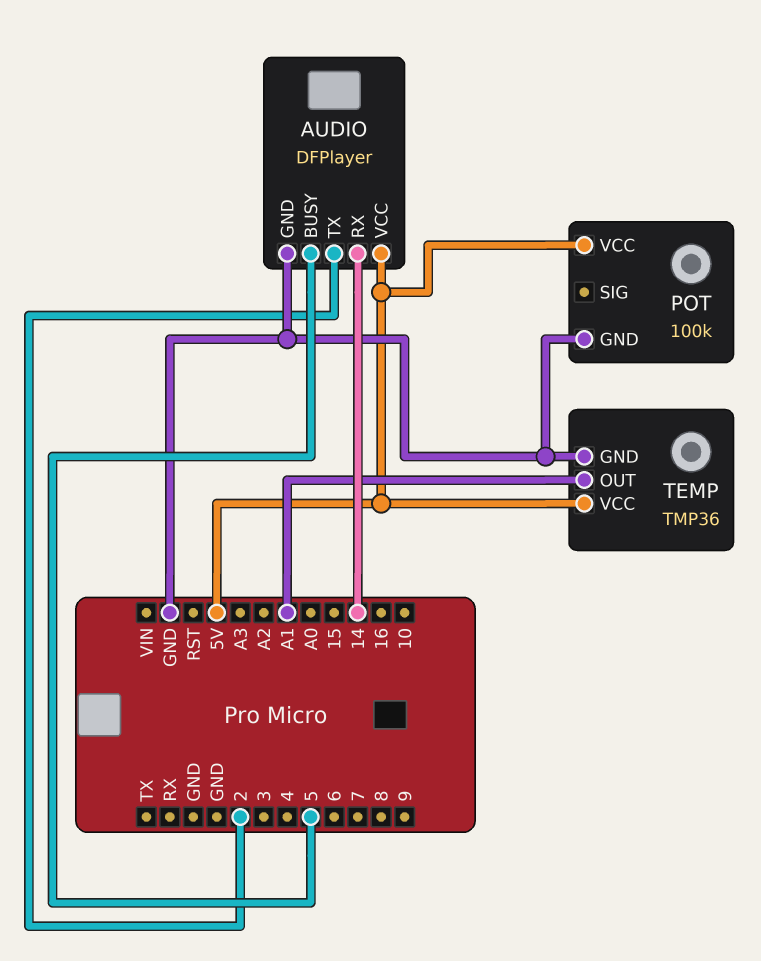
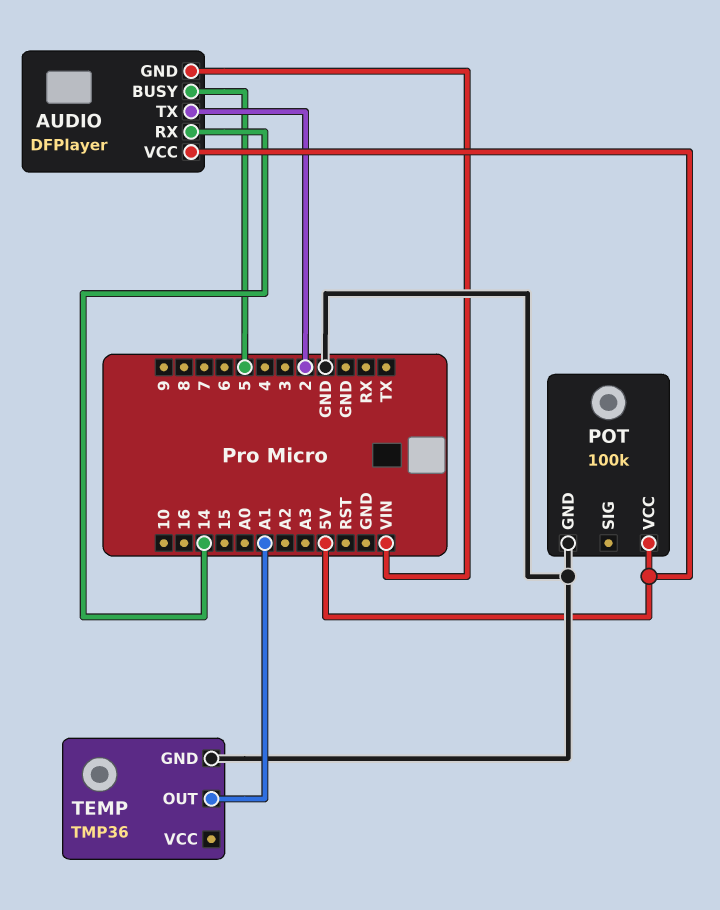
AUDIO pin GND: GND -> VIN
TEMP pin VCC: 5V -> none

